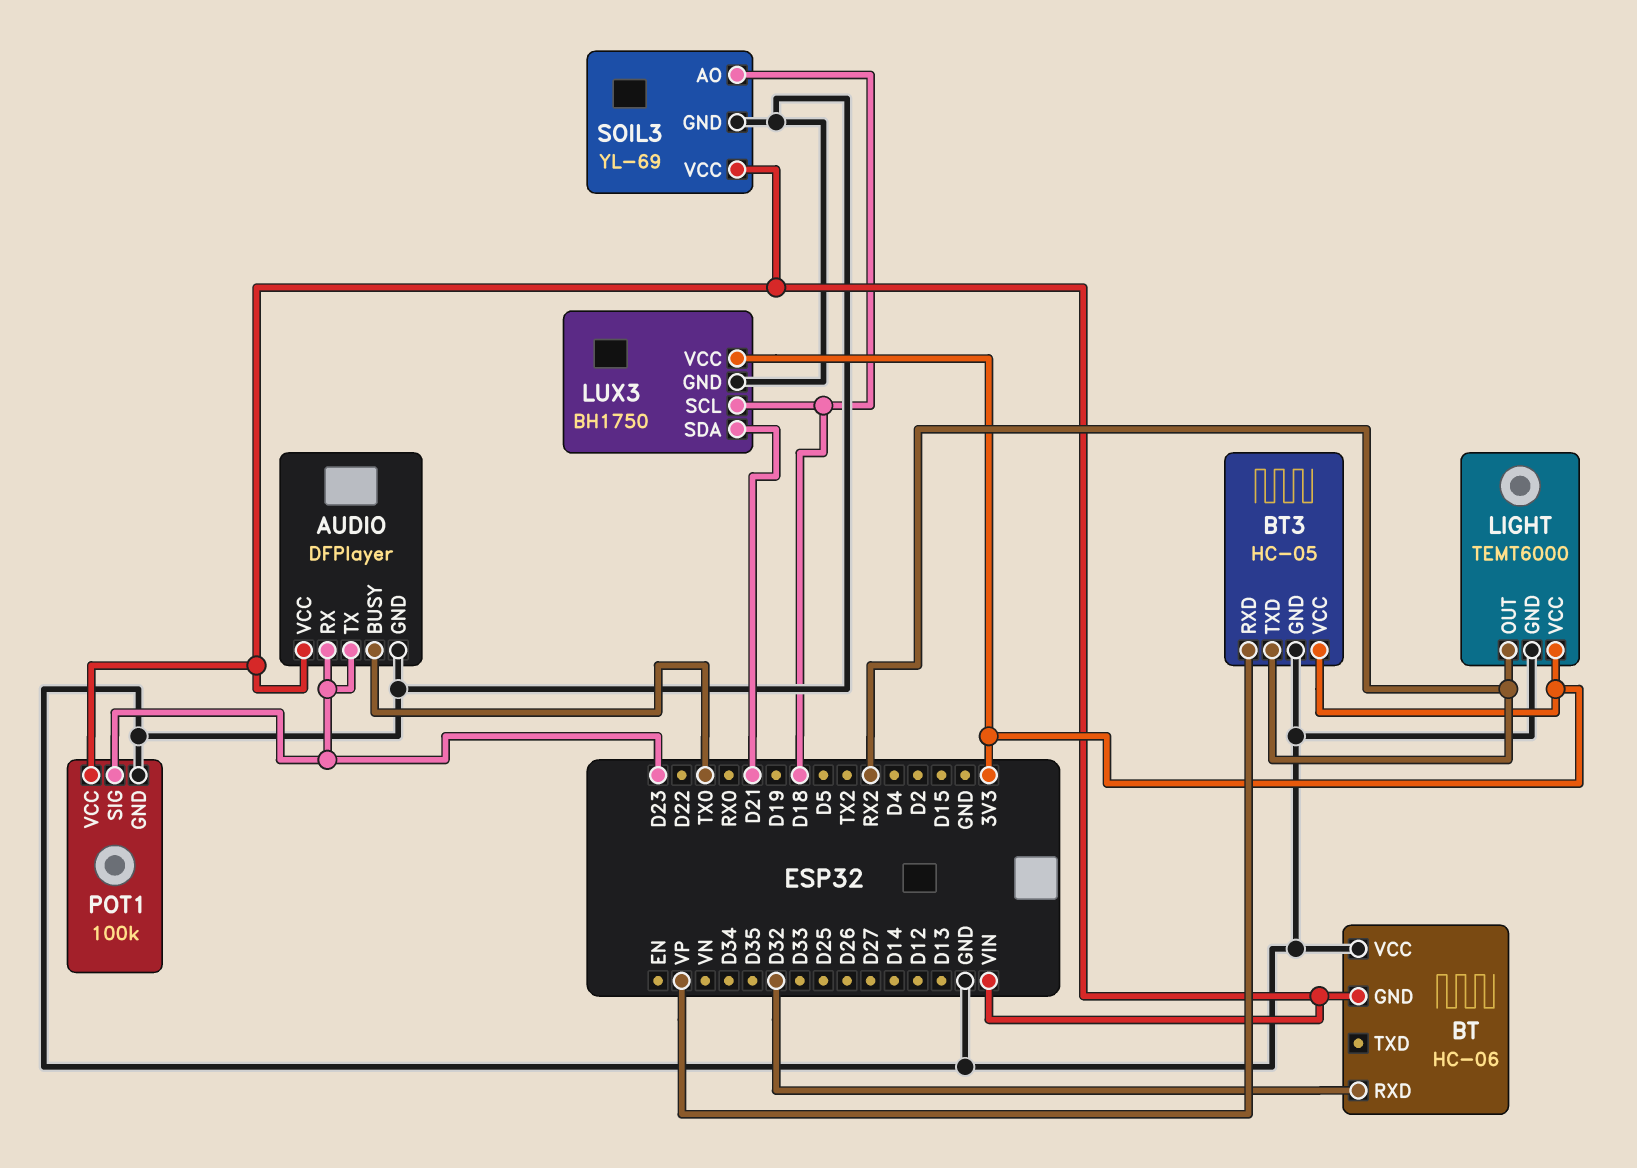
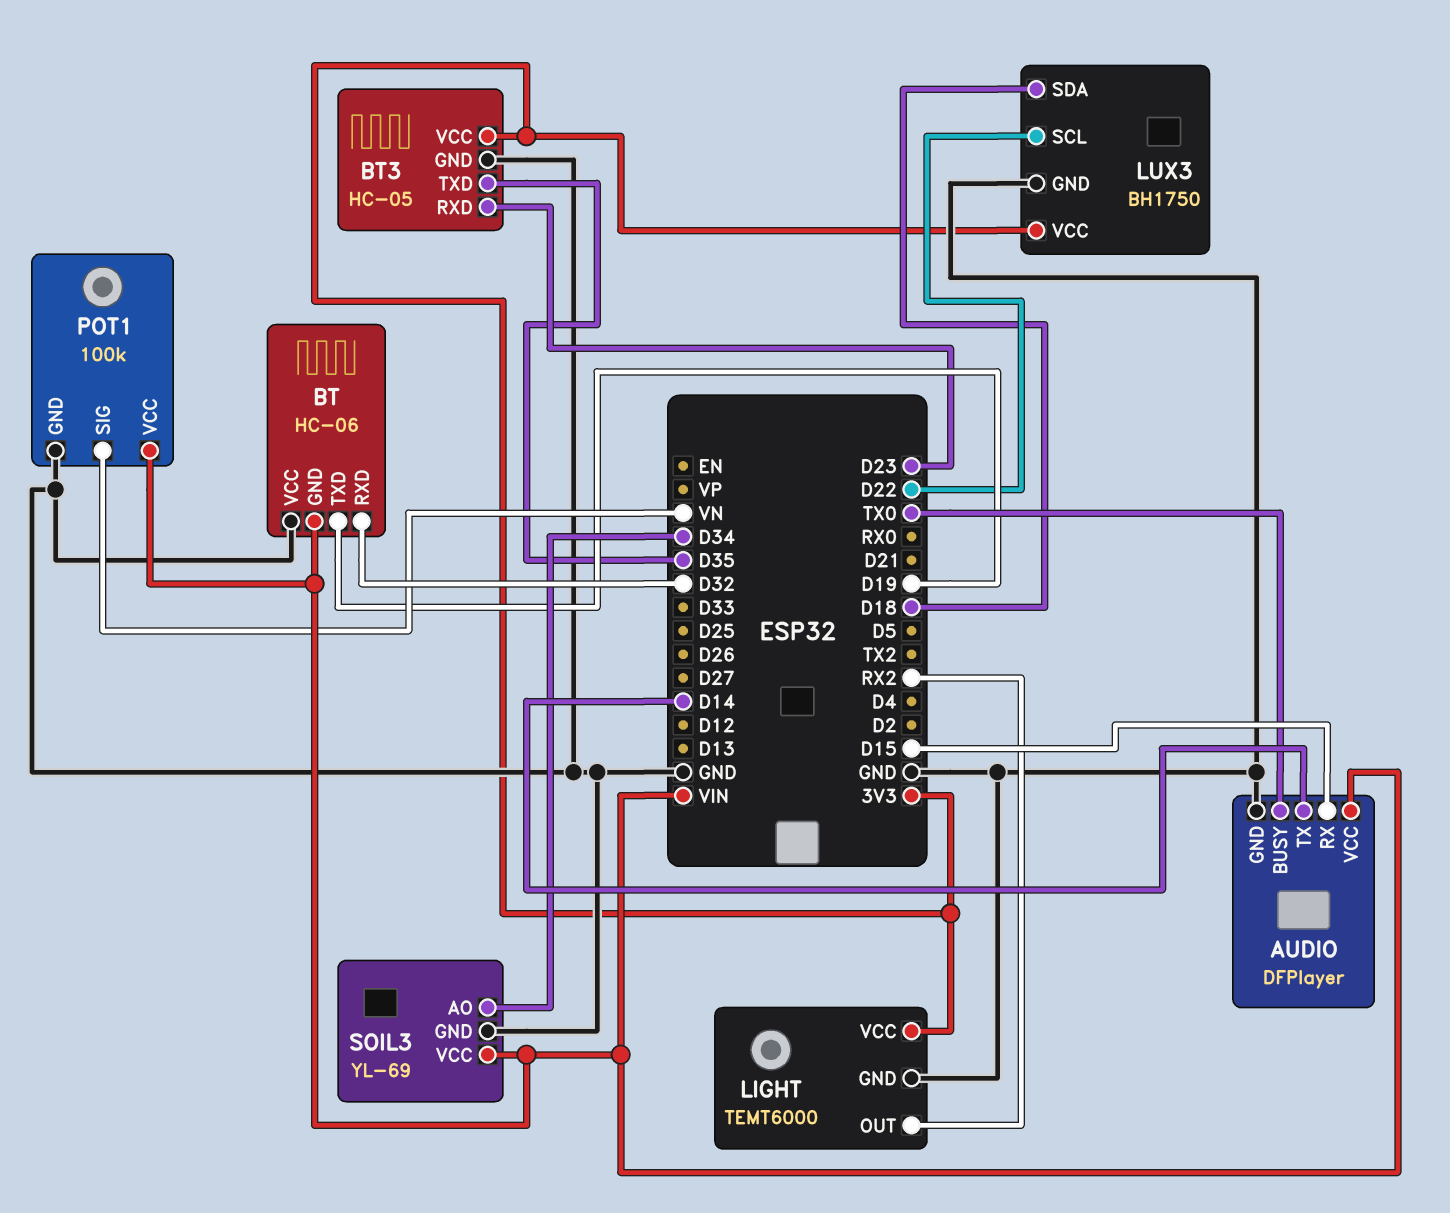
AUDIO pin RX: D23 -> D15
AUDIO pin TX: D23 -> D14
BT pin TXD: none -> D19
BT3 pin RXD: VP -> D23
BT3 pin TXD: RX2 -> D35
LUX3 pin SCL: D18 -> D22
LUX3 pin SDA: D21 -> D18
POT1 pin SIG: D23 -> VN
SOIL3 pin AO: D18 -> D34

